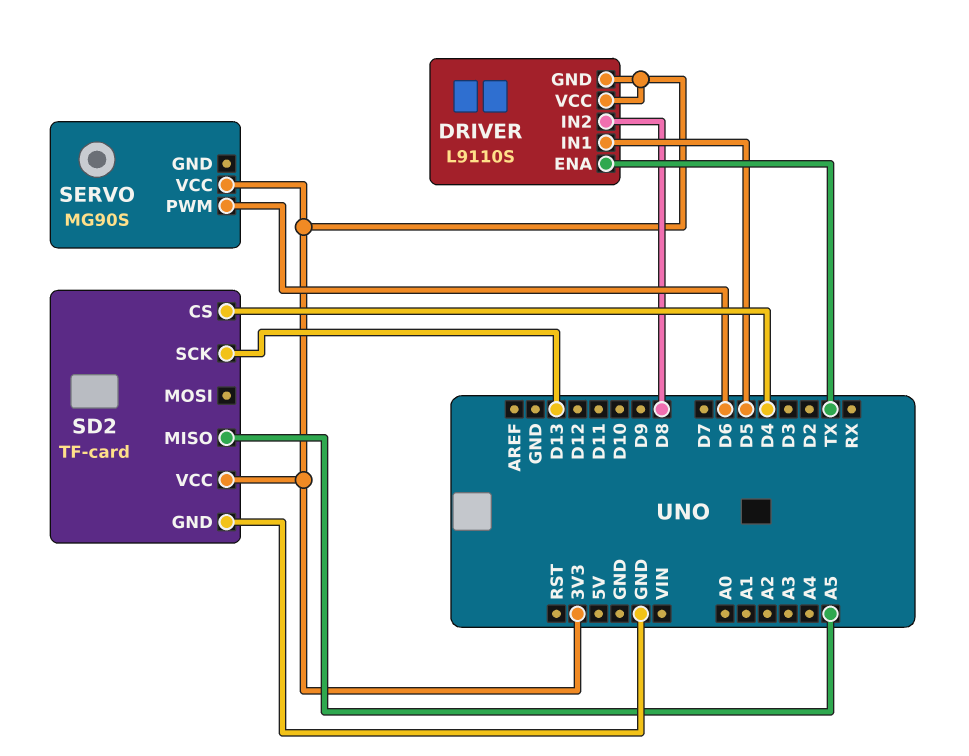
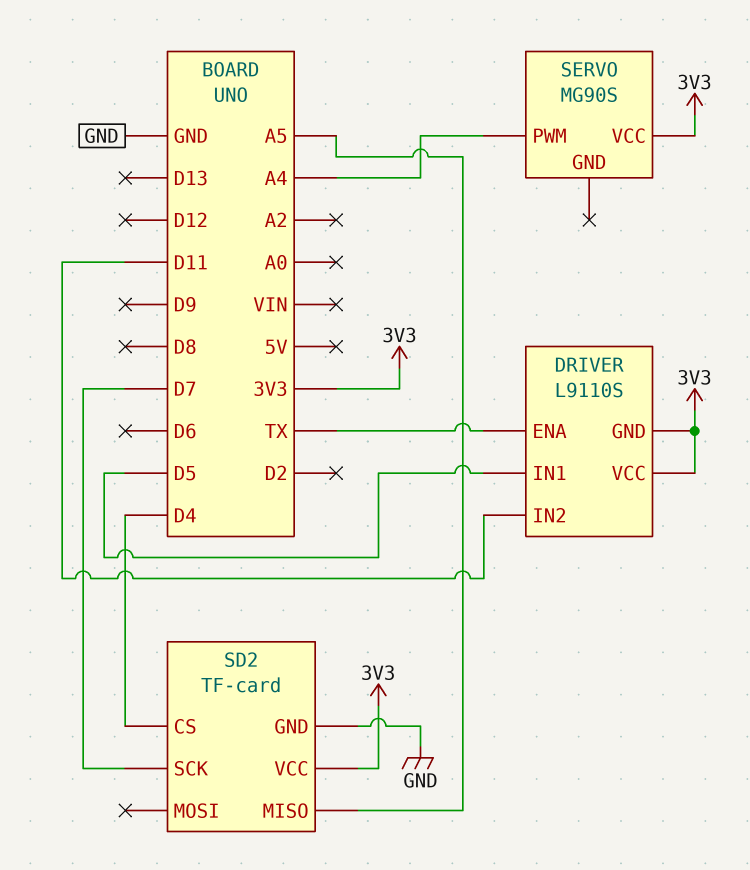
DRIVER pin IN2: D8 -> D11
SD2 pin SCK: D13 -> D7
SERVO pin PWM: D6 -> A4

